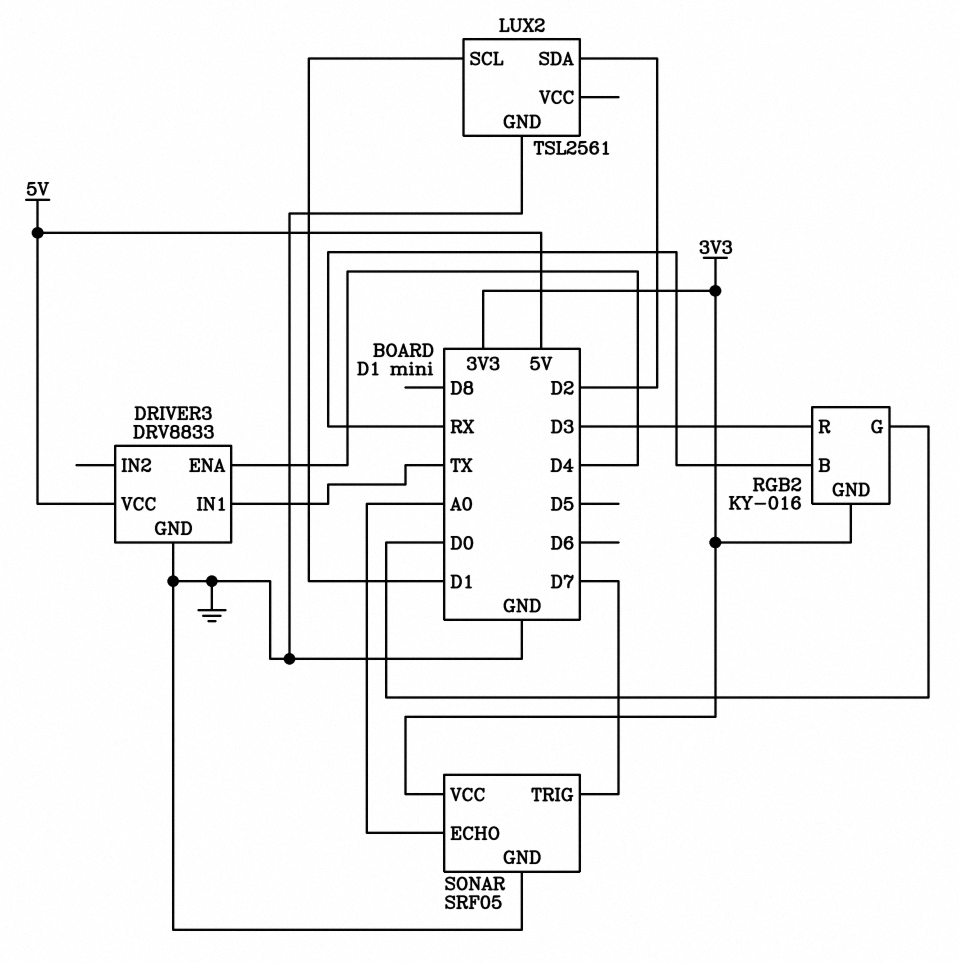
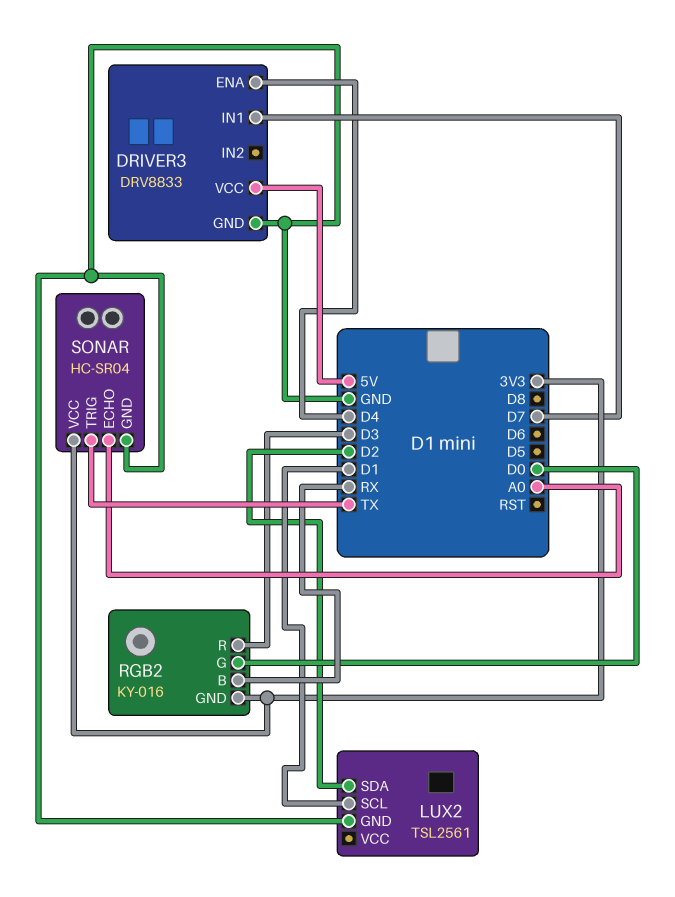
DRIVER3 pin IN1: TX -> D7
SONAR: SRF05 -> HC-SR04
SONAR pin TRIG: D7 -> TX

